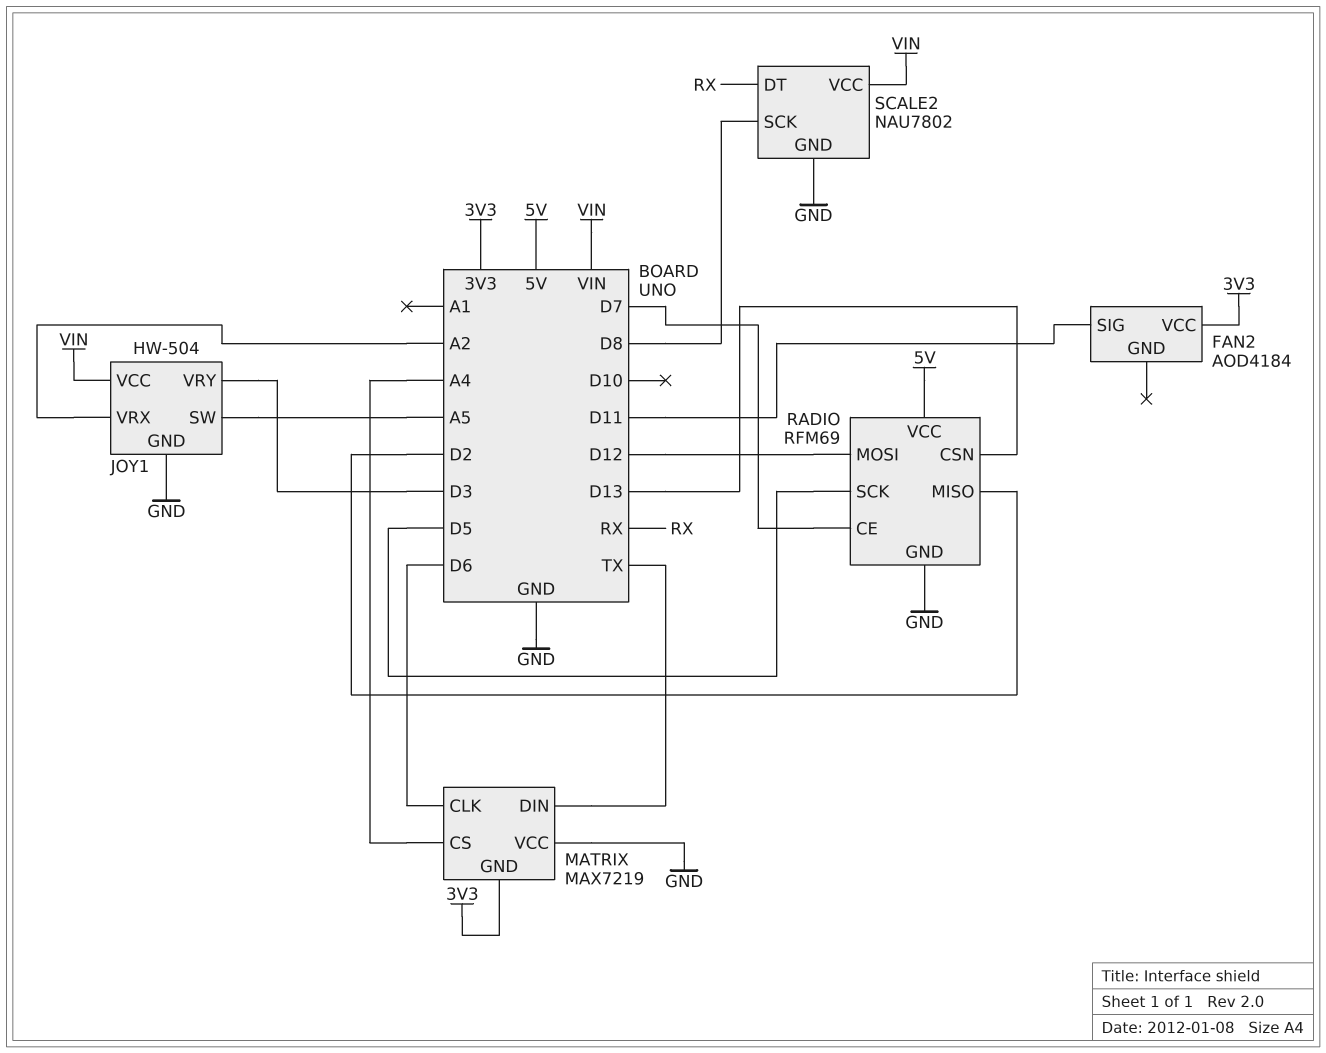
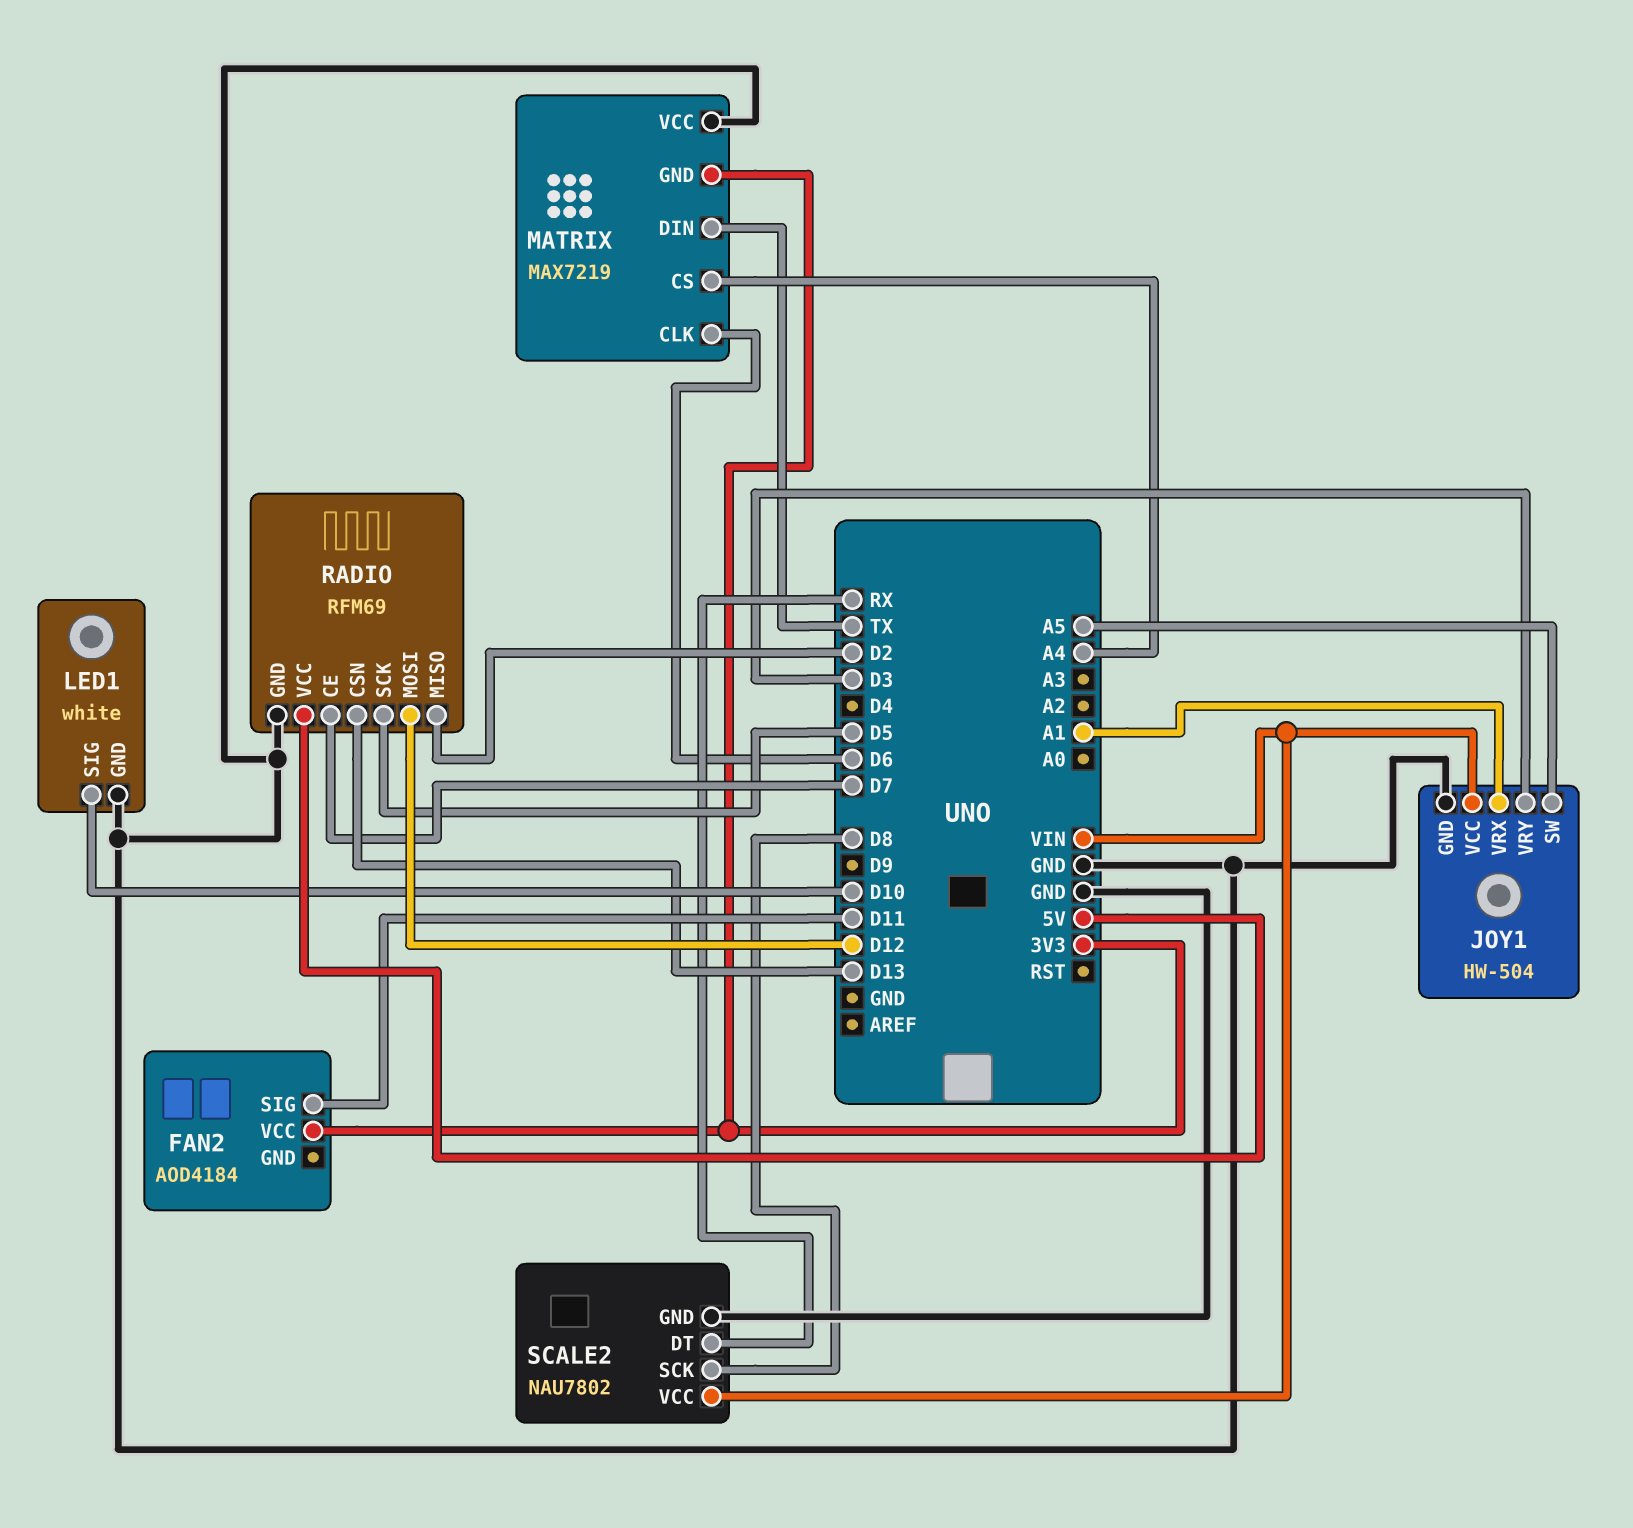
JOY1 pin VRX: A2 -> A1
LED1: none -> white
LED1 pin GND: none -> GND
LED1 pin SIG: none -> D10

